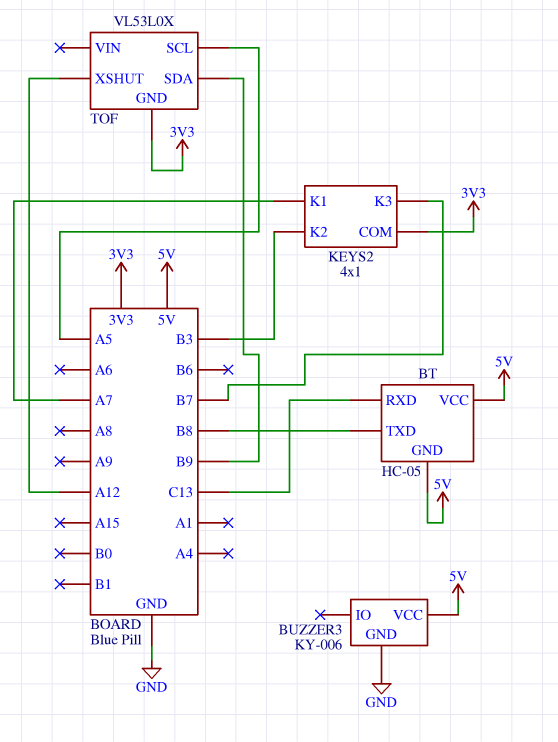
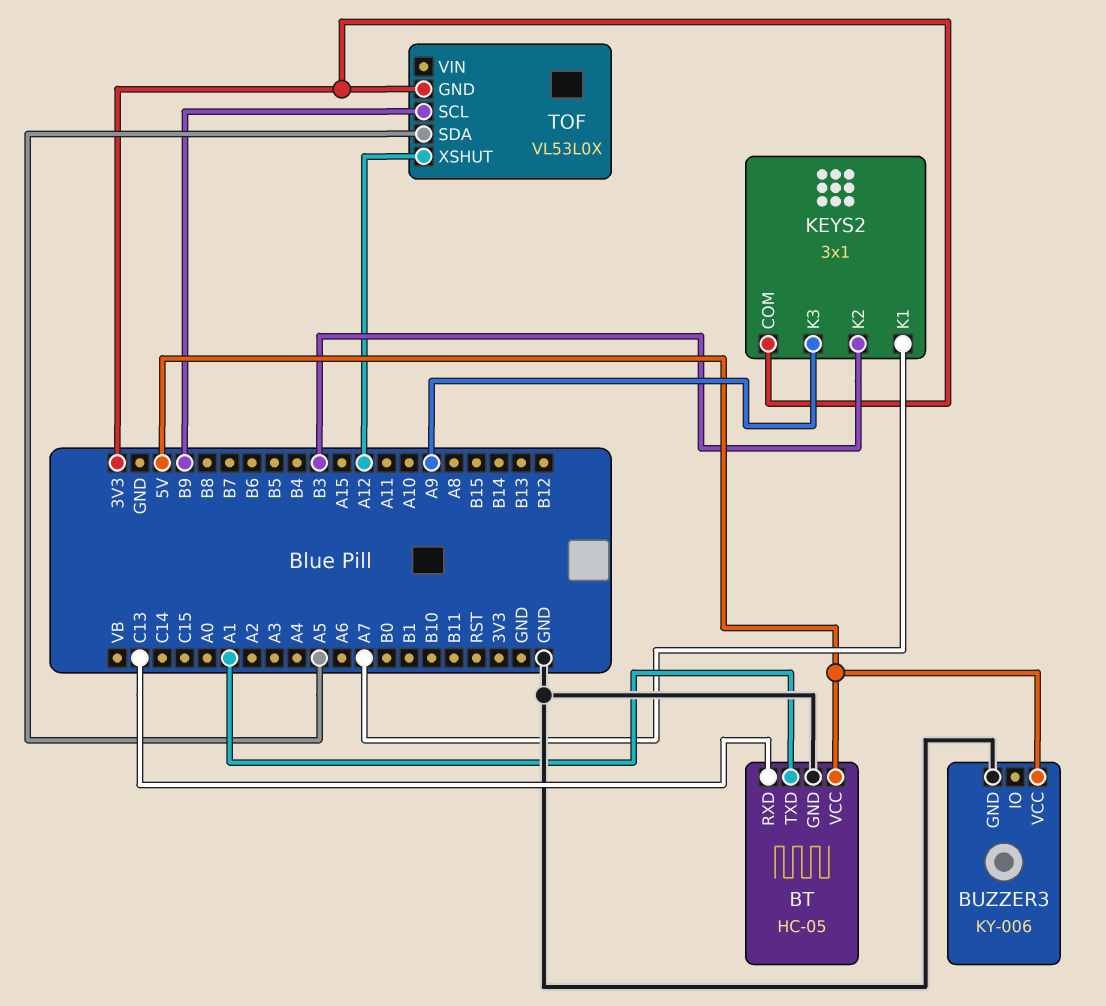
BT pin GND: 5V -> GND
BT pin TXD: B8 -> A1
KEYS2: 4x1 -> 3x1
KEYS2 pin K3: B7 -> A9
TOF pin SCL: A5 -> B9
TOF pin SDA: B9 -> A5

